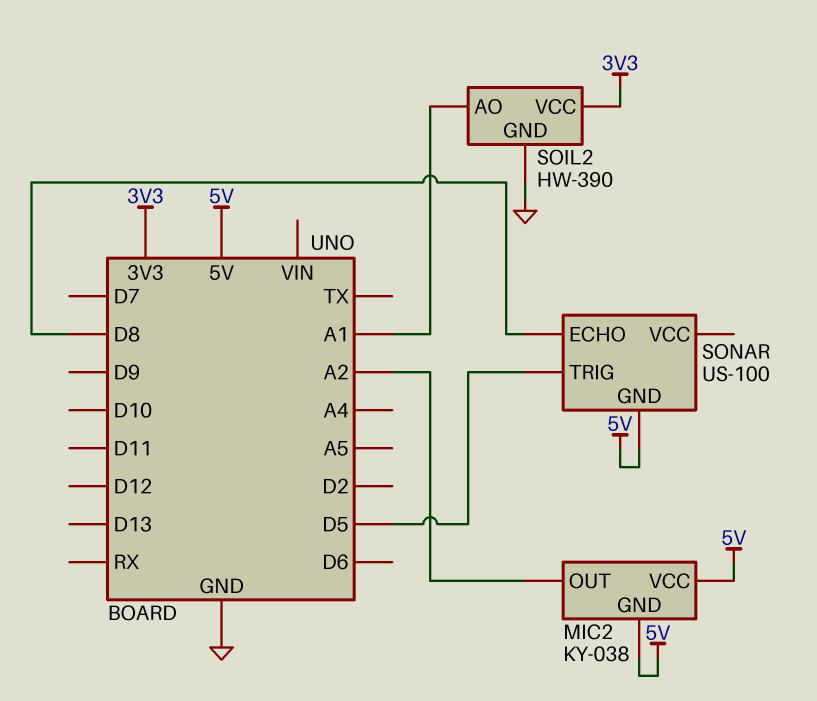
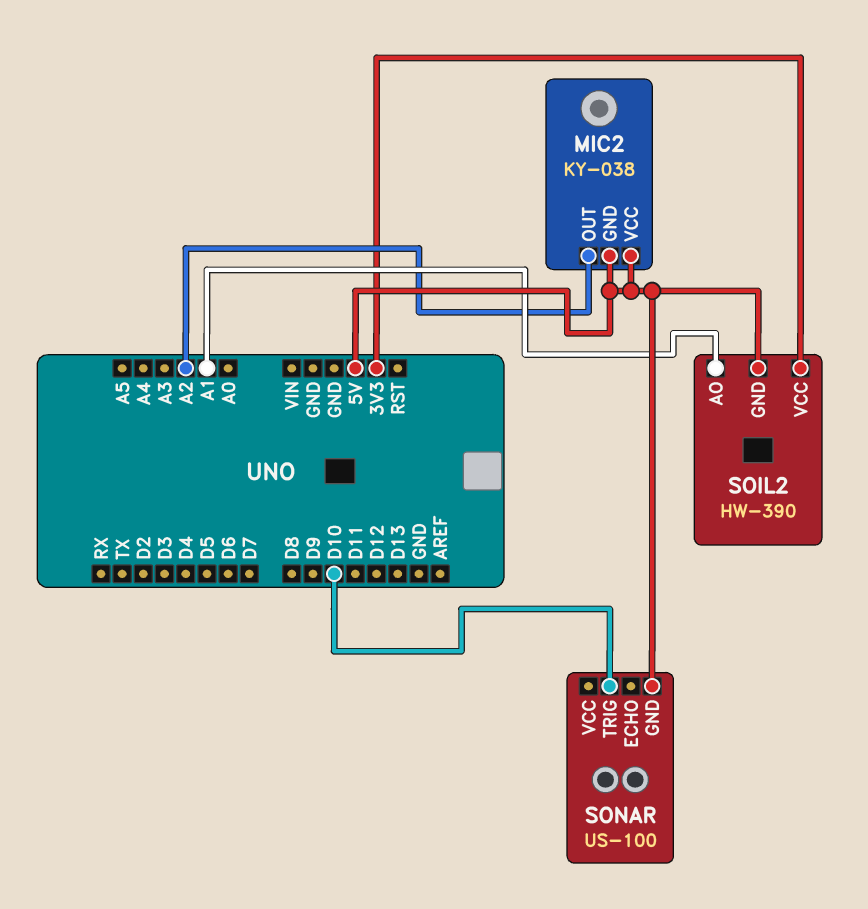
SOIL2 pin GND: GND -> 5V
SONAR pin ECHO: D8 -> none
SONAR pin TRIG: D5 -> D10

